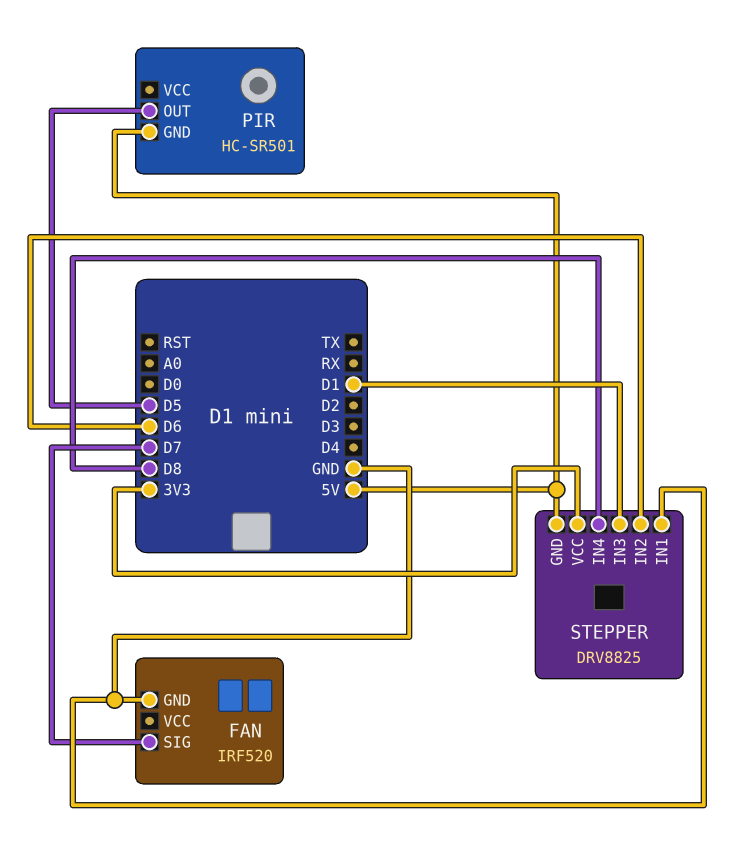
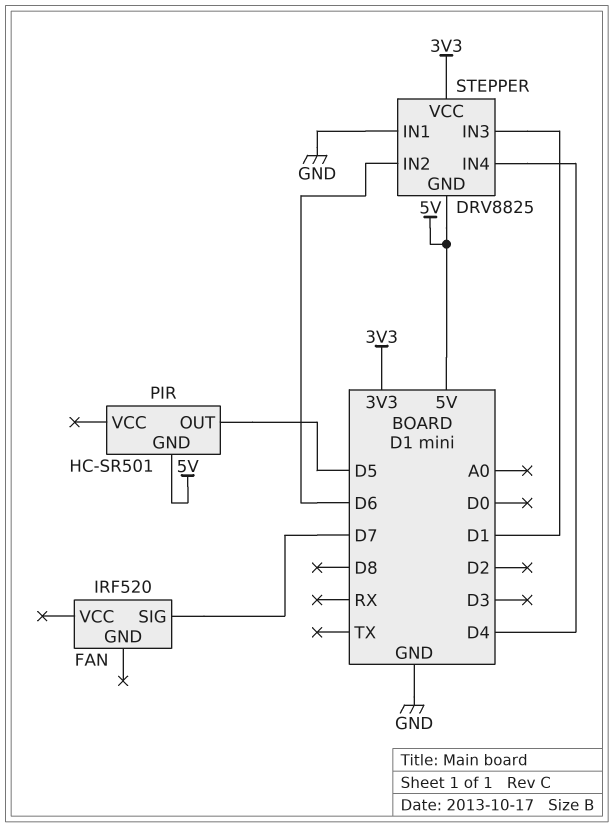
FAN pin GND: GND -> none
STEPPER pin IN4: D8 -> D4

